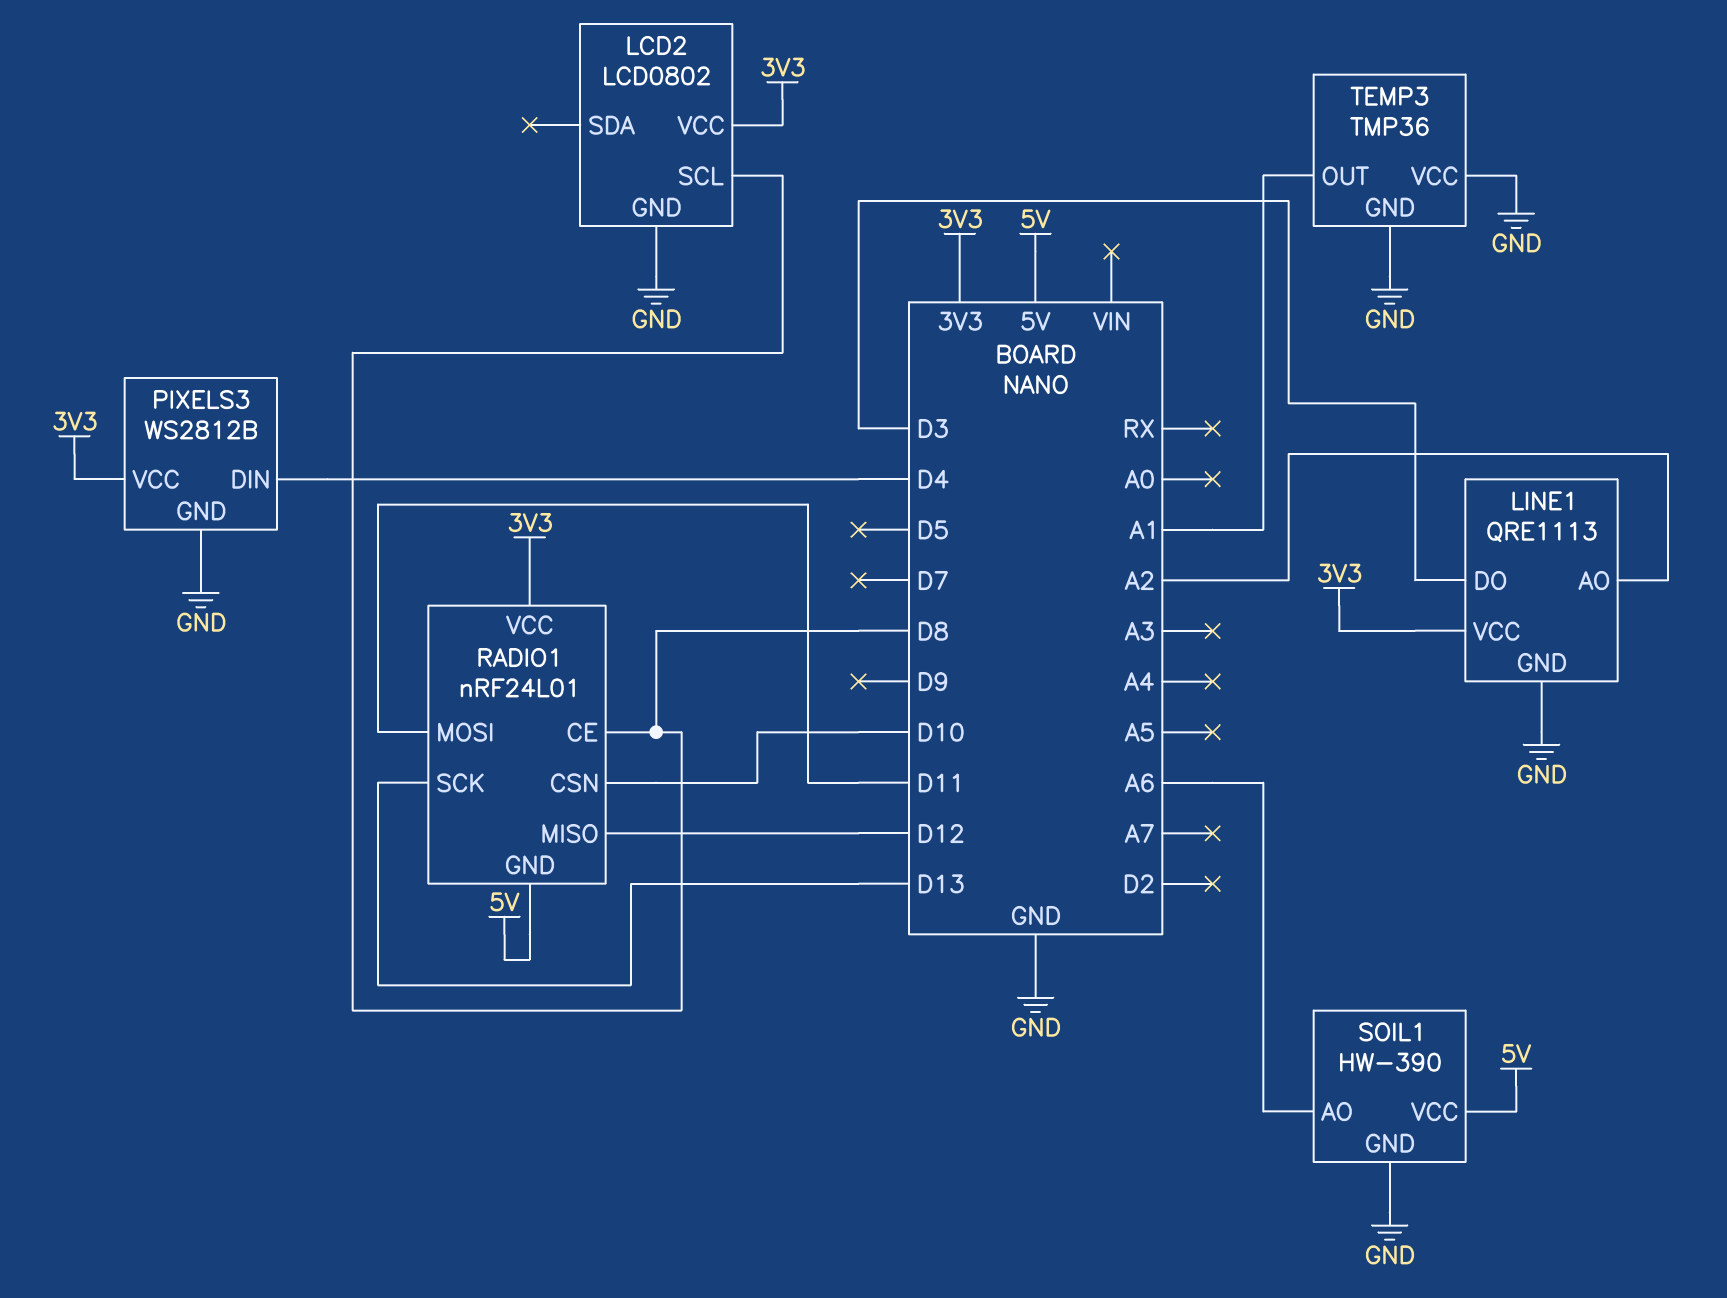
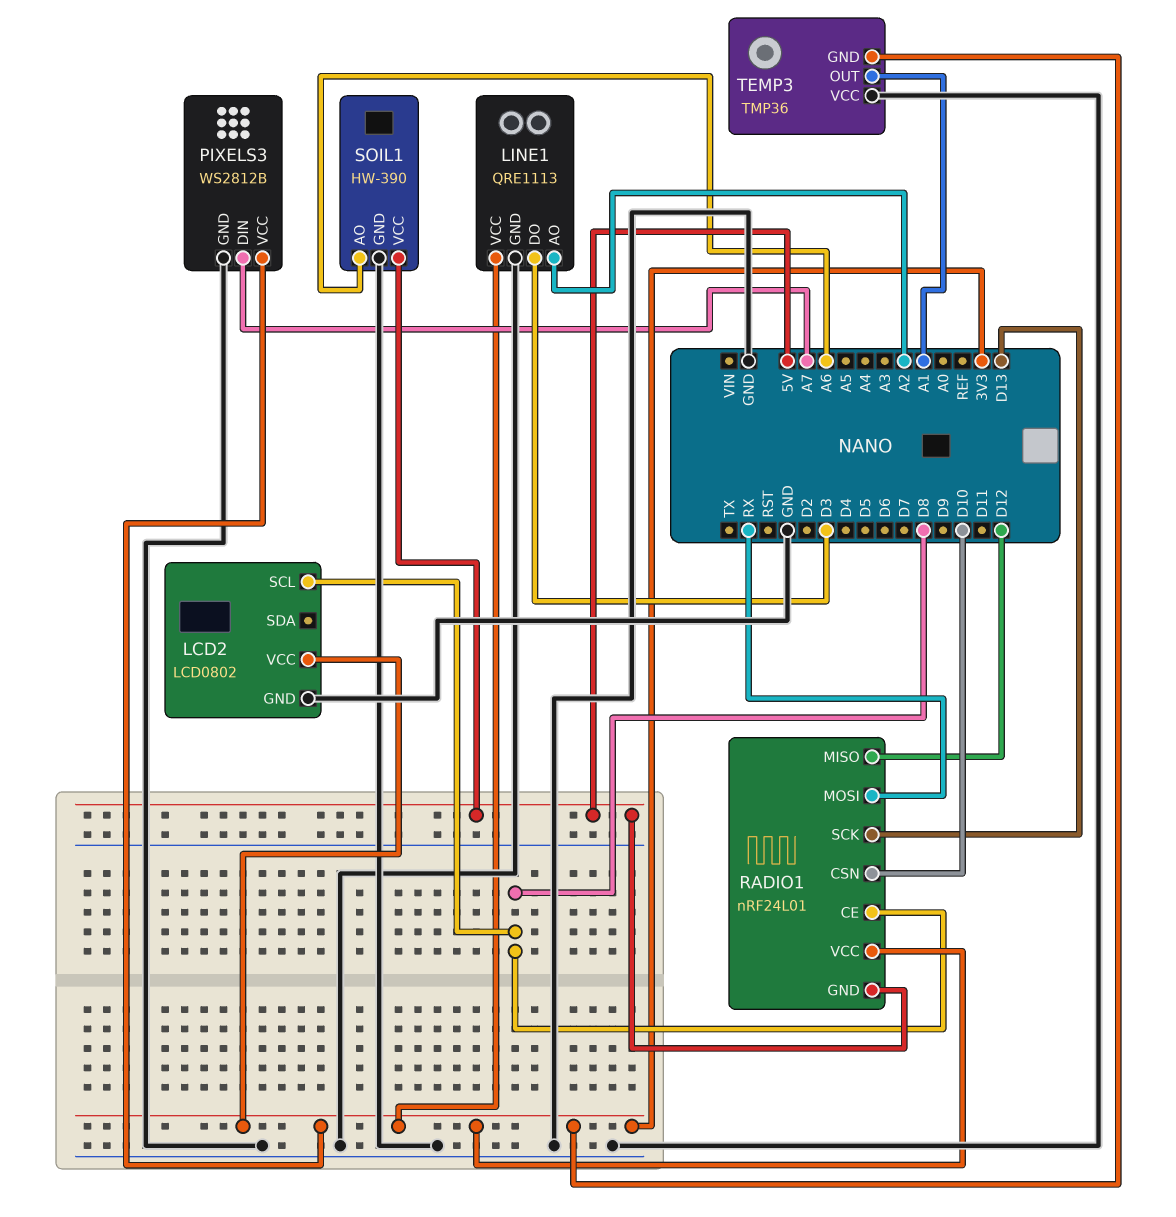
PIXELS3 pin DIN: D4 -> A7
RADIO1 pin MOSI: D11 -> RX
TEMP3 pin GND: GND -> 3V3

